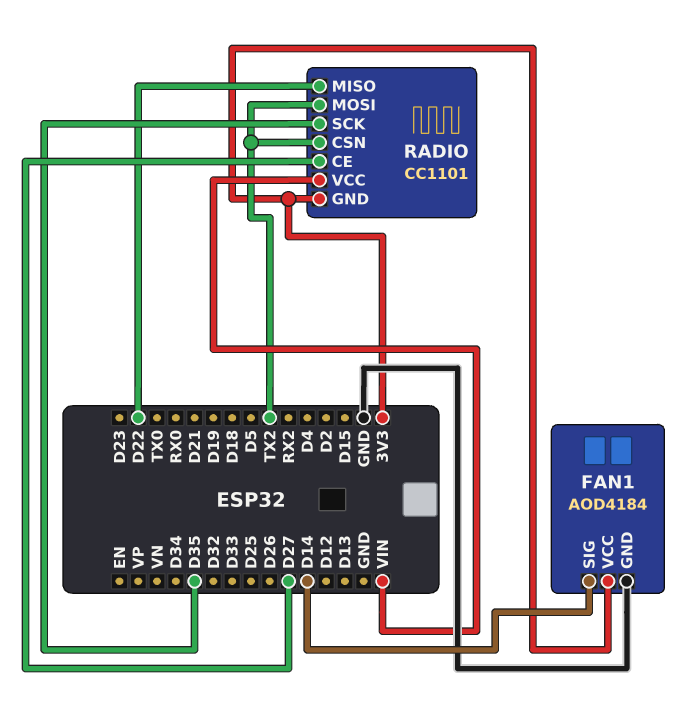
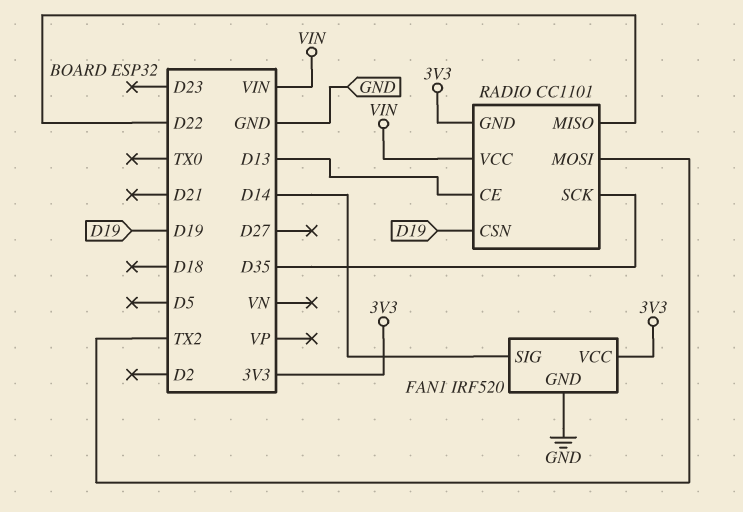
FAN1: AOD4184 -> IRF520
RADIO pin CE: D27 -> D13
RADIO pin CSN: TX2 -> D19

